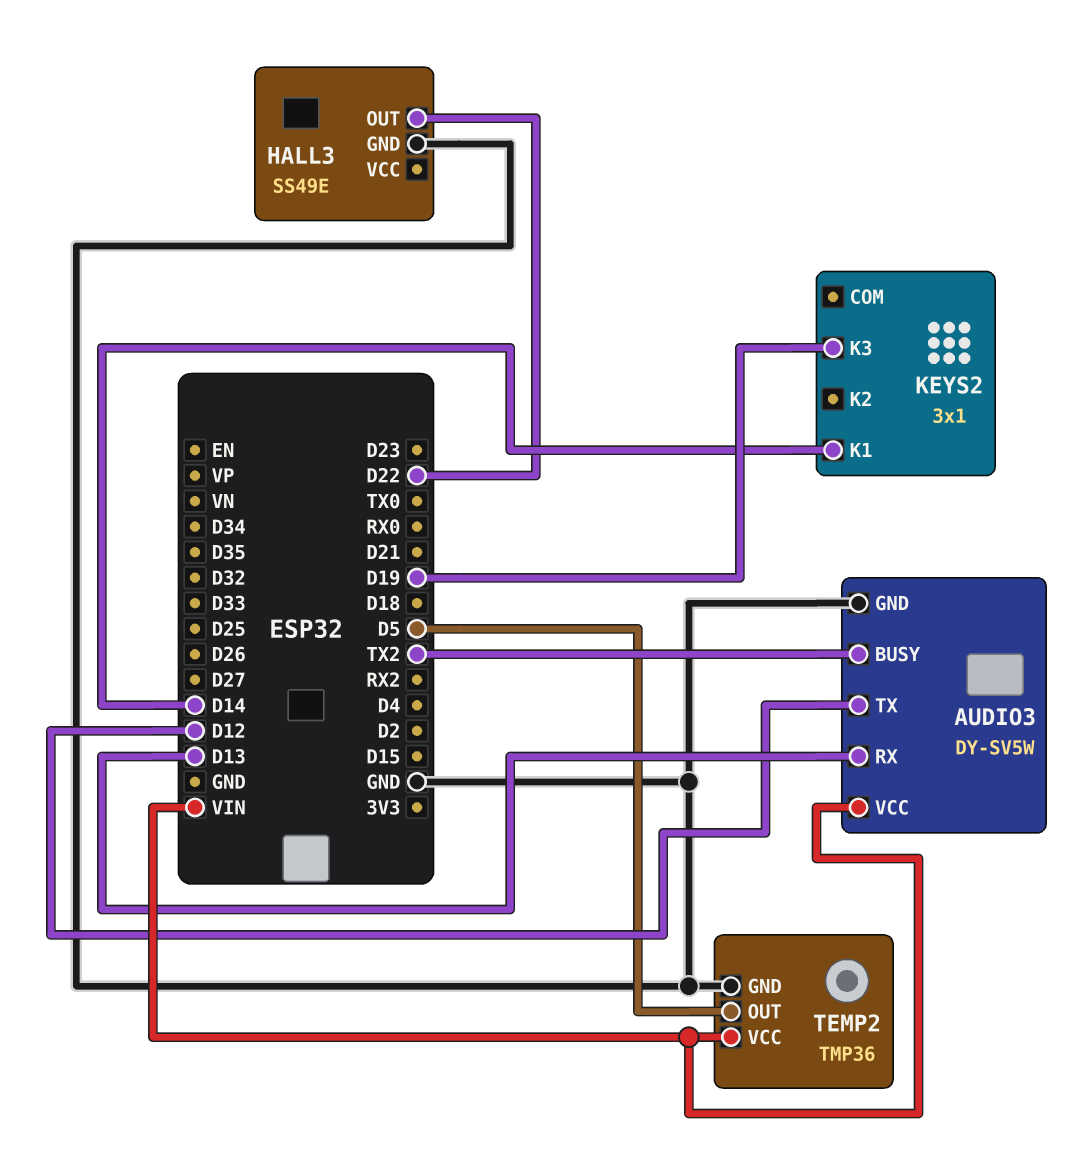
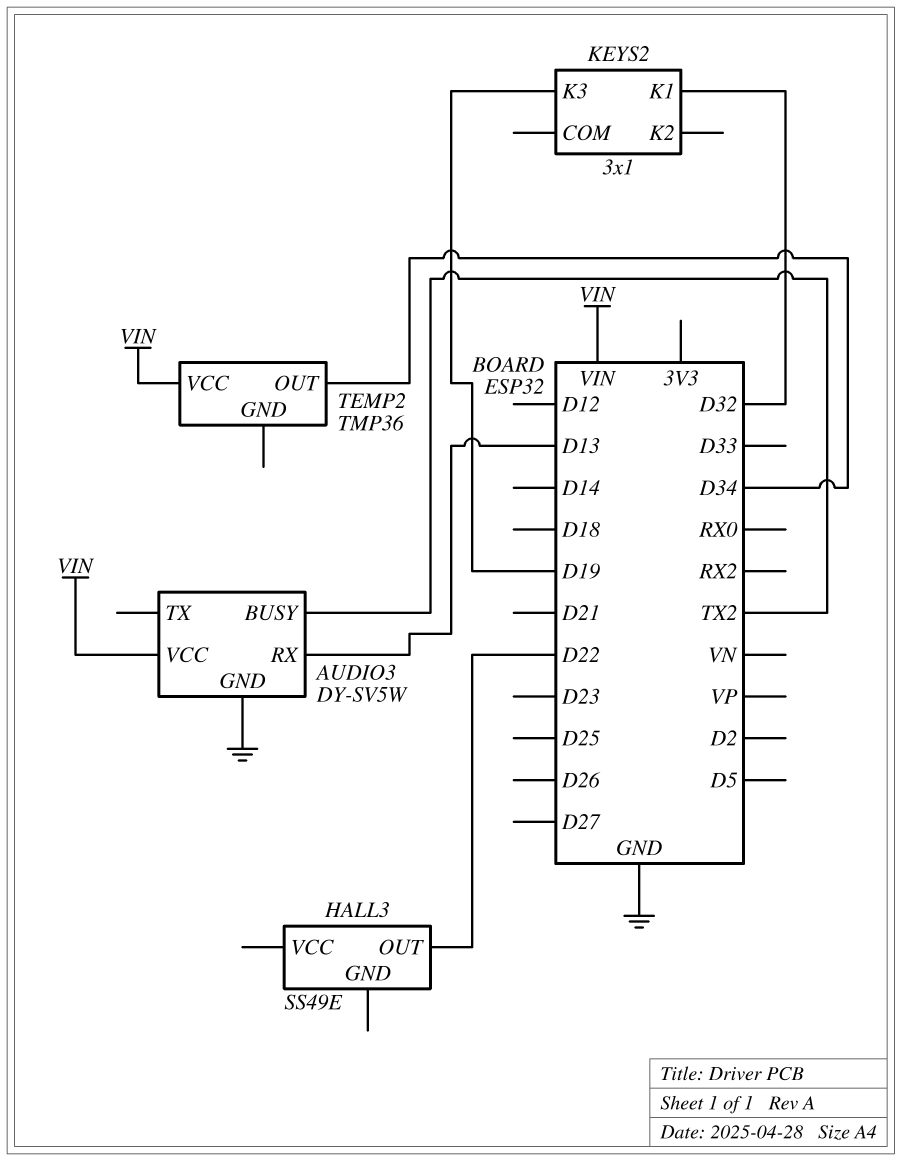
AUDIO3 pin TX: D12 -> none
HALL3 pin GND: GND -> none
KEYS2 pin K1: D14 -> D32
TEMP2 pin GND: GND -> none
TEMP2 pin OUT: D5 -> D34

